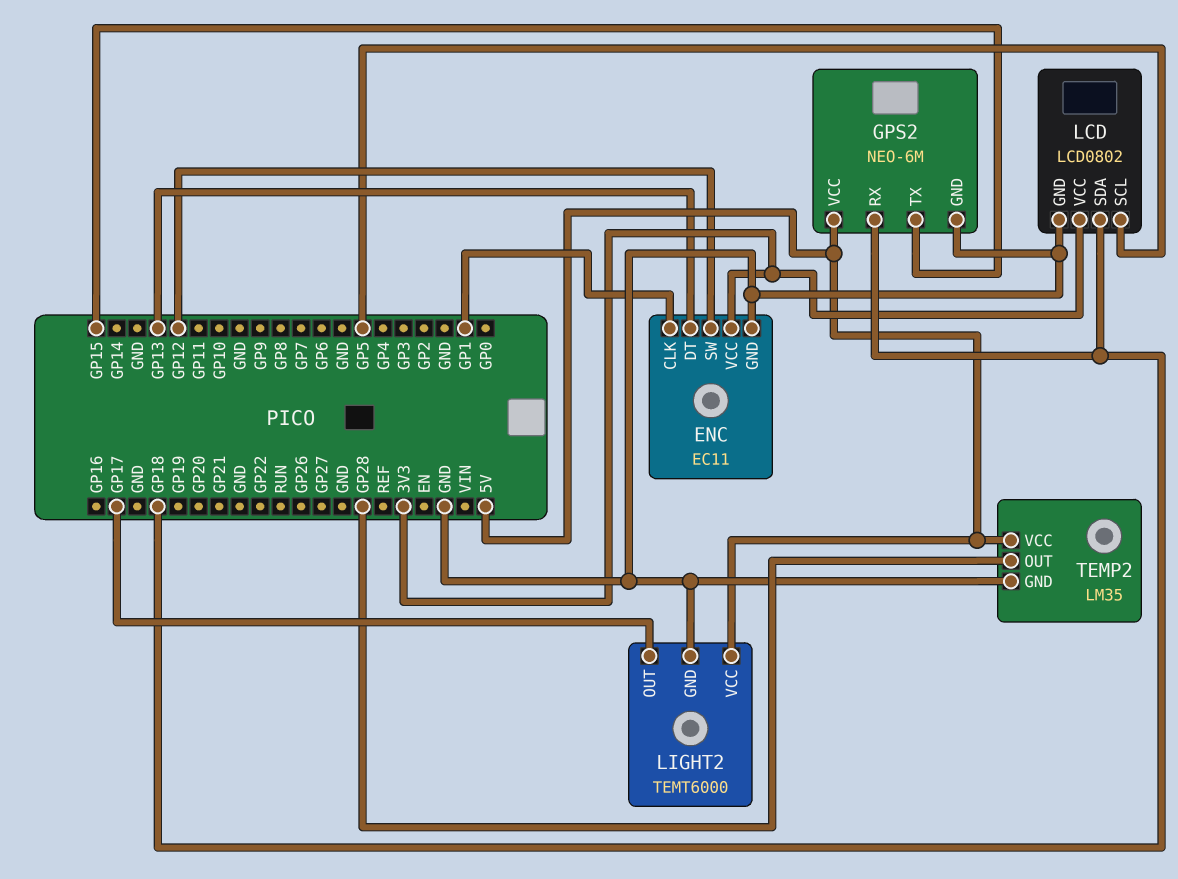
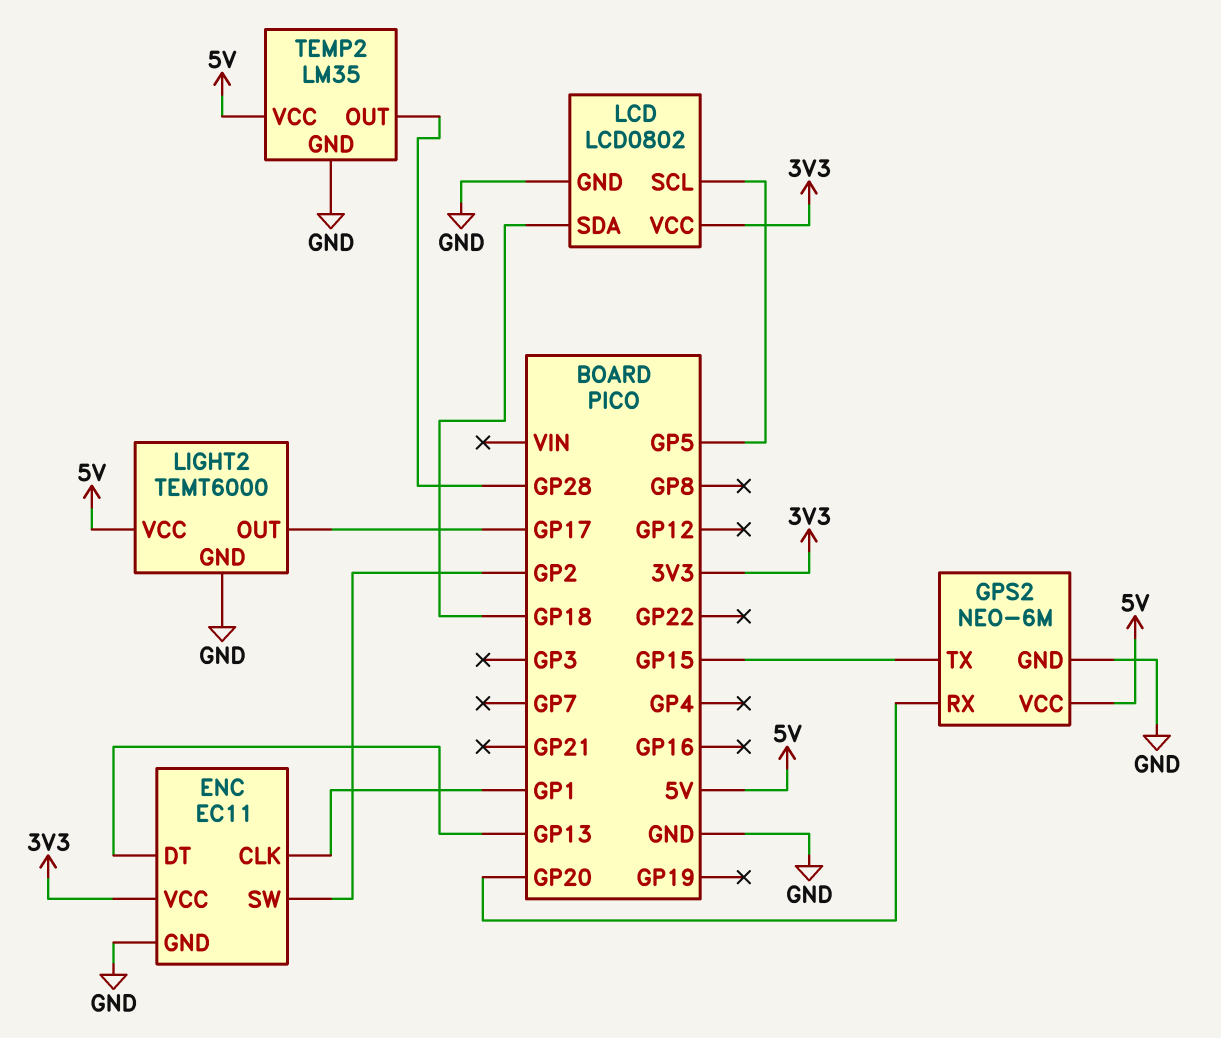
ENC pin SW: GP12 -> GP2
GPS2 pin RX: GP18 -> GP20

